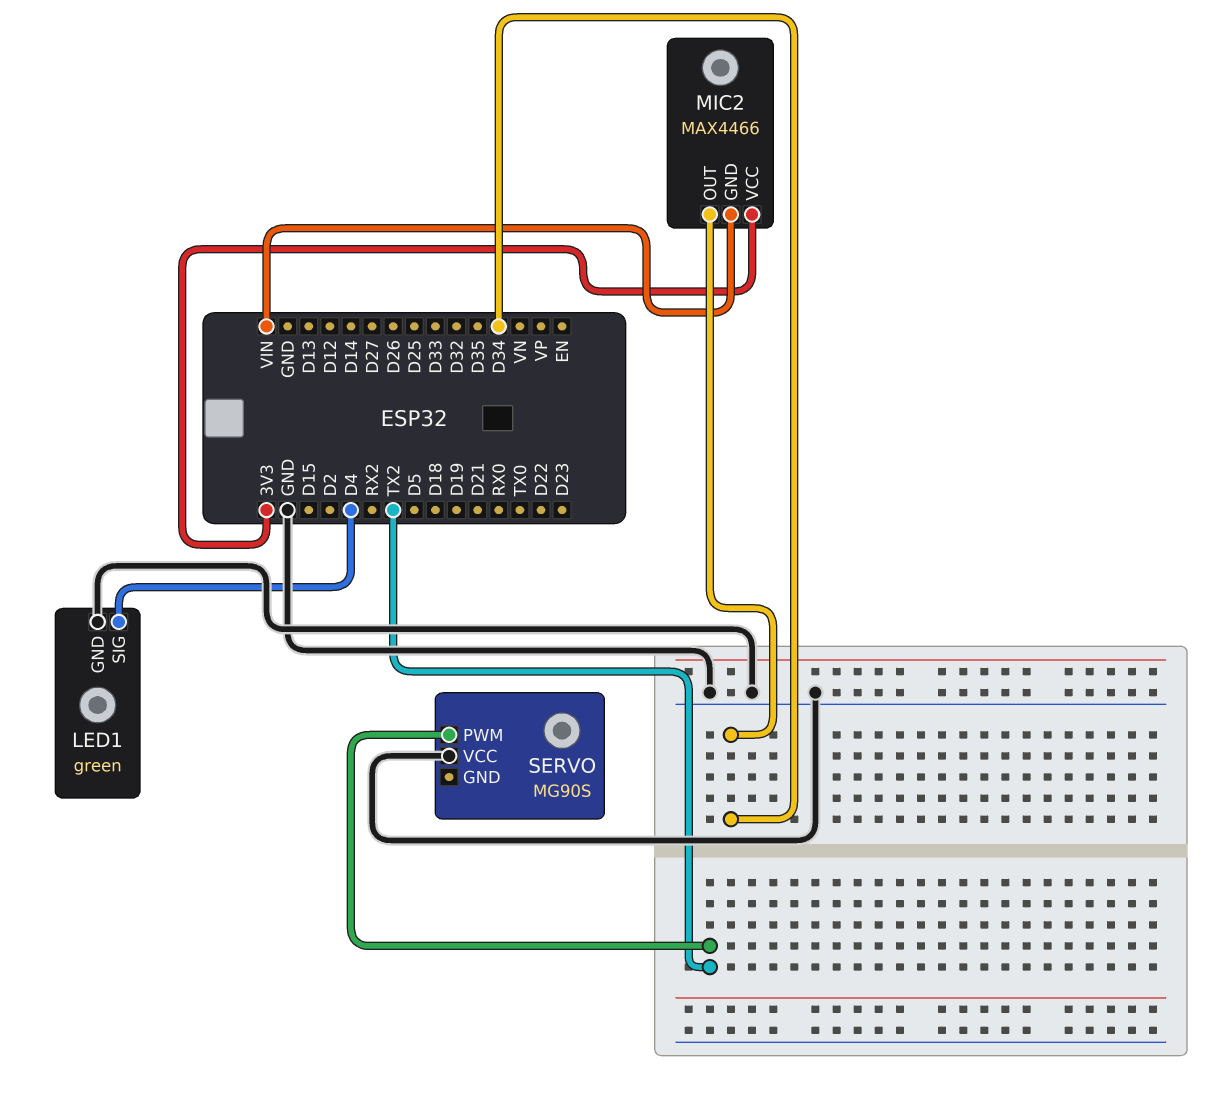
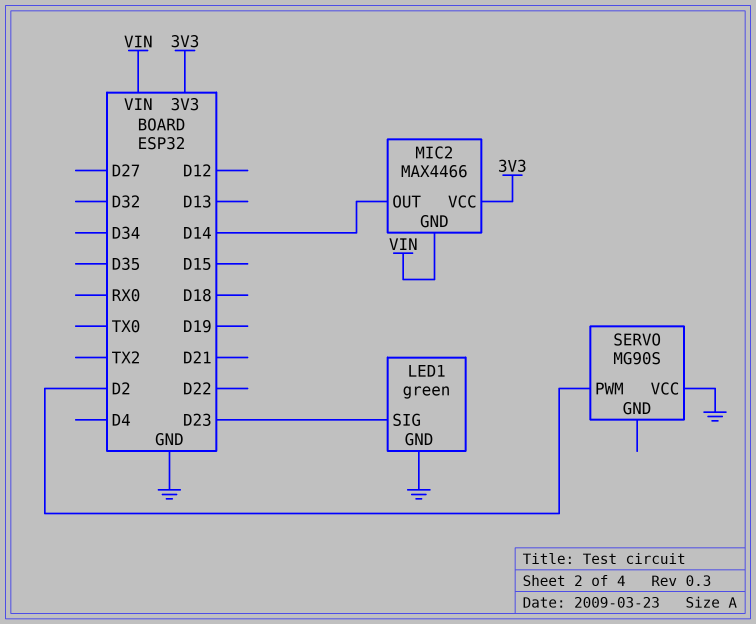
LED1 pin SIG: D4 -> D23
MIC2 pin OUT: D34 -> D14
SERVO pin PWM: TX2 -> D2

